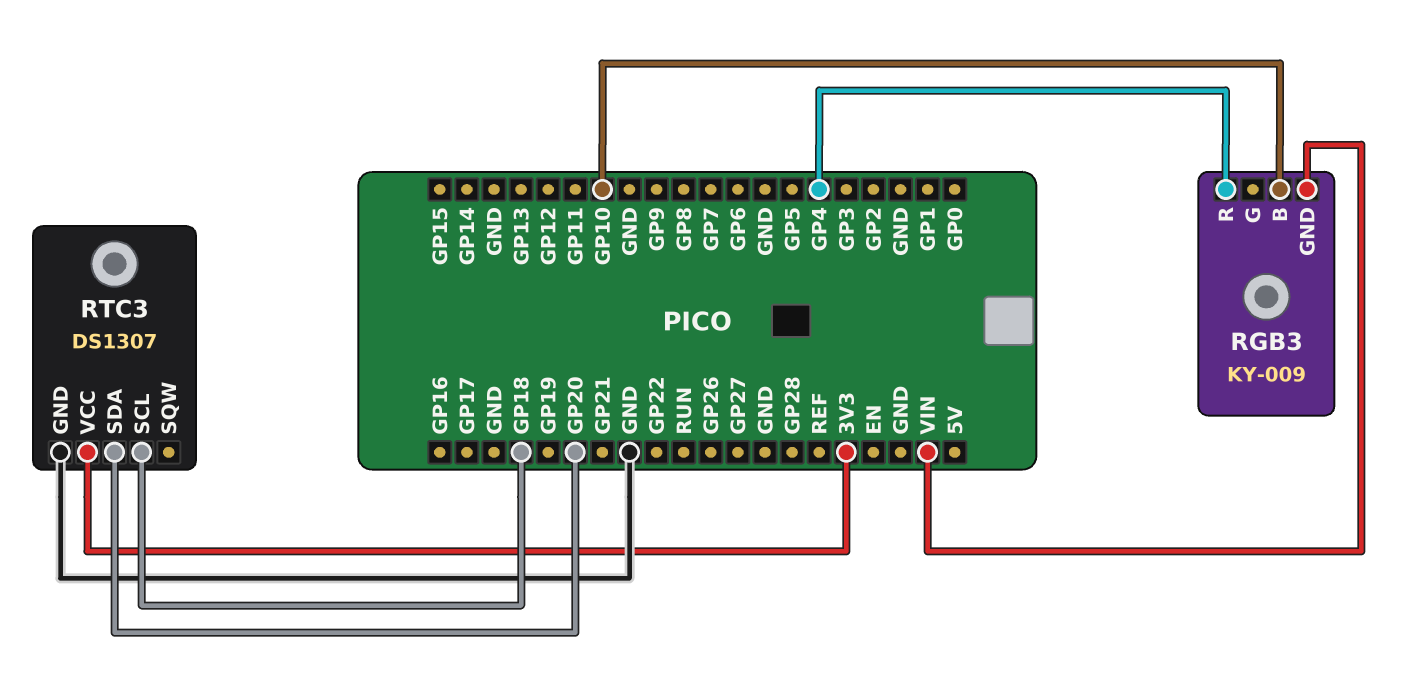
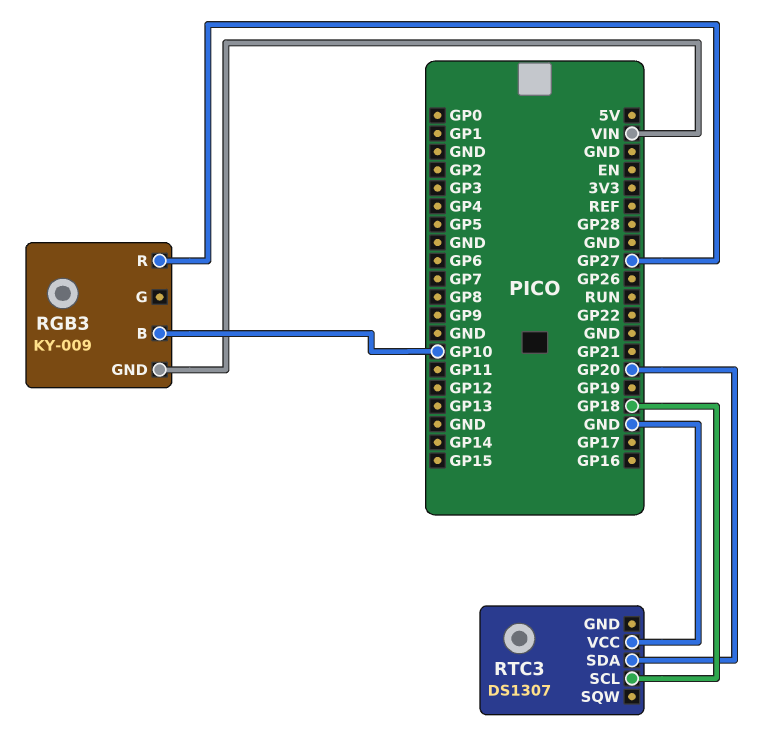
RGB3 pin R: GP4 -> GP27
RTC3 pin GND: GND -> none
RTC3 pin VCC: 3V3 -> GND

